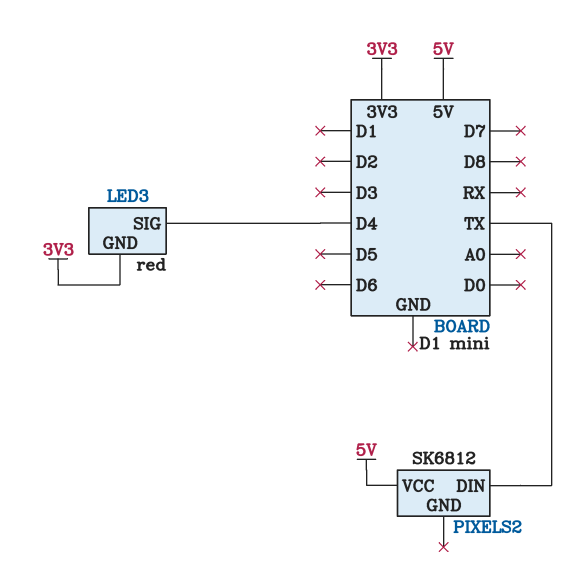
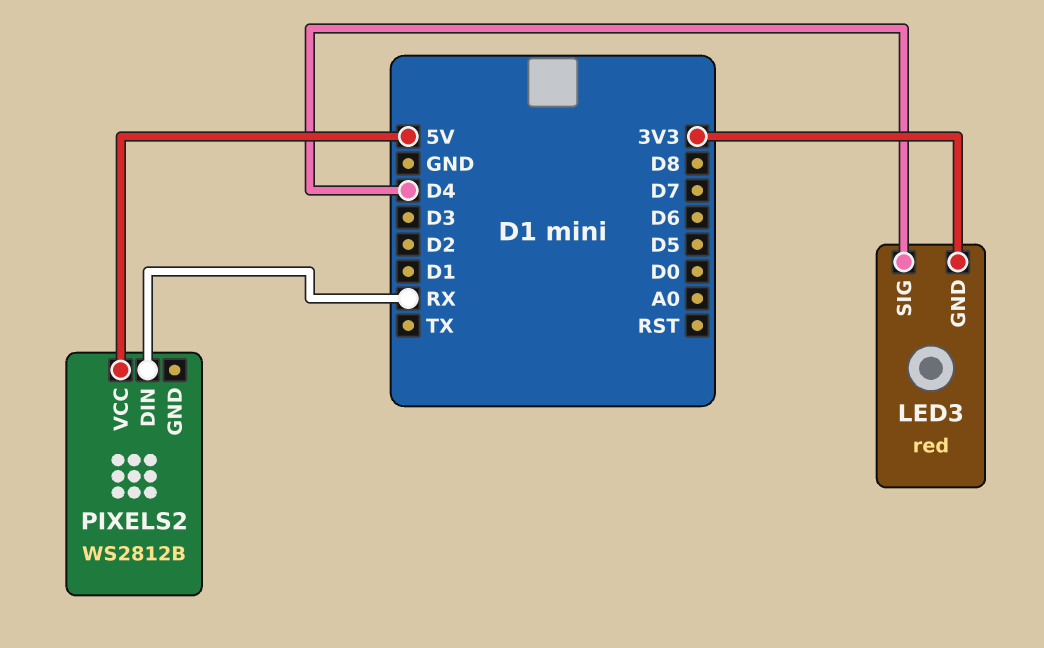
PIXELS2: SK6812 -> WS2812B
PIXELS2 pin DIN: TX -> RX

